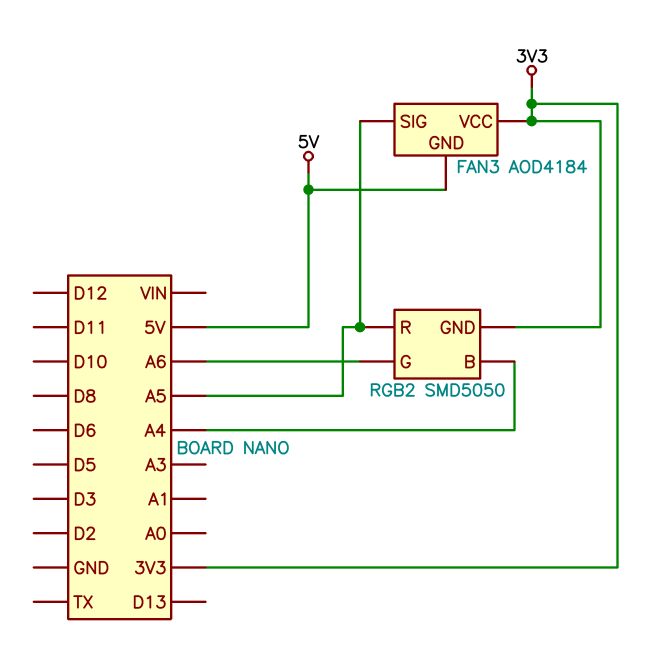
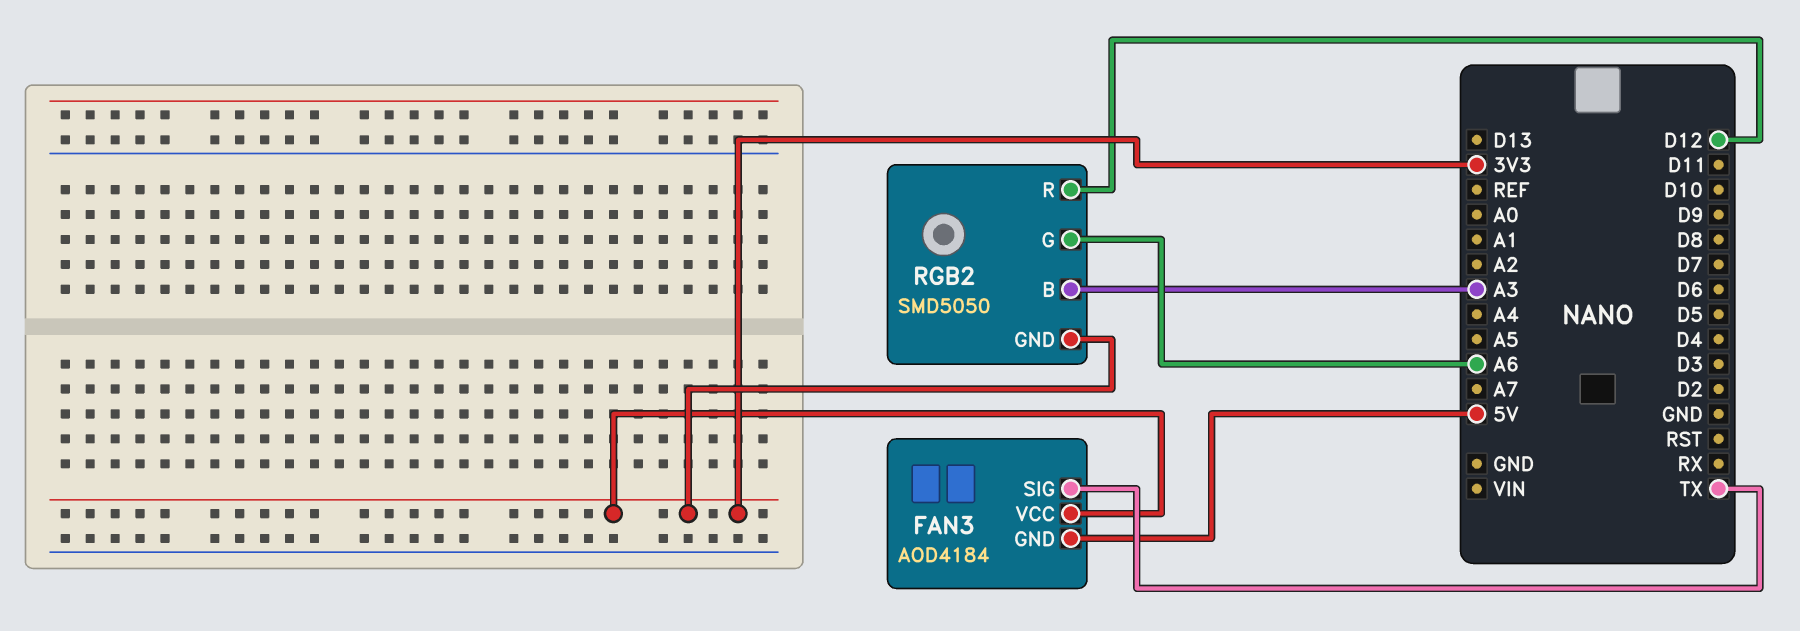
FAN3 pin SIG: A5 -> TX
RGB2 pin B: A4 -> A3
RGB2 pin R: A5 -> D12

